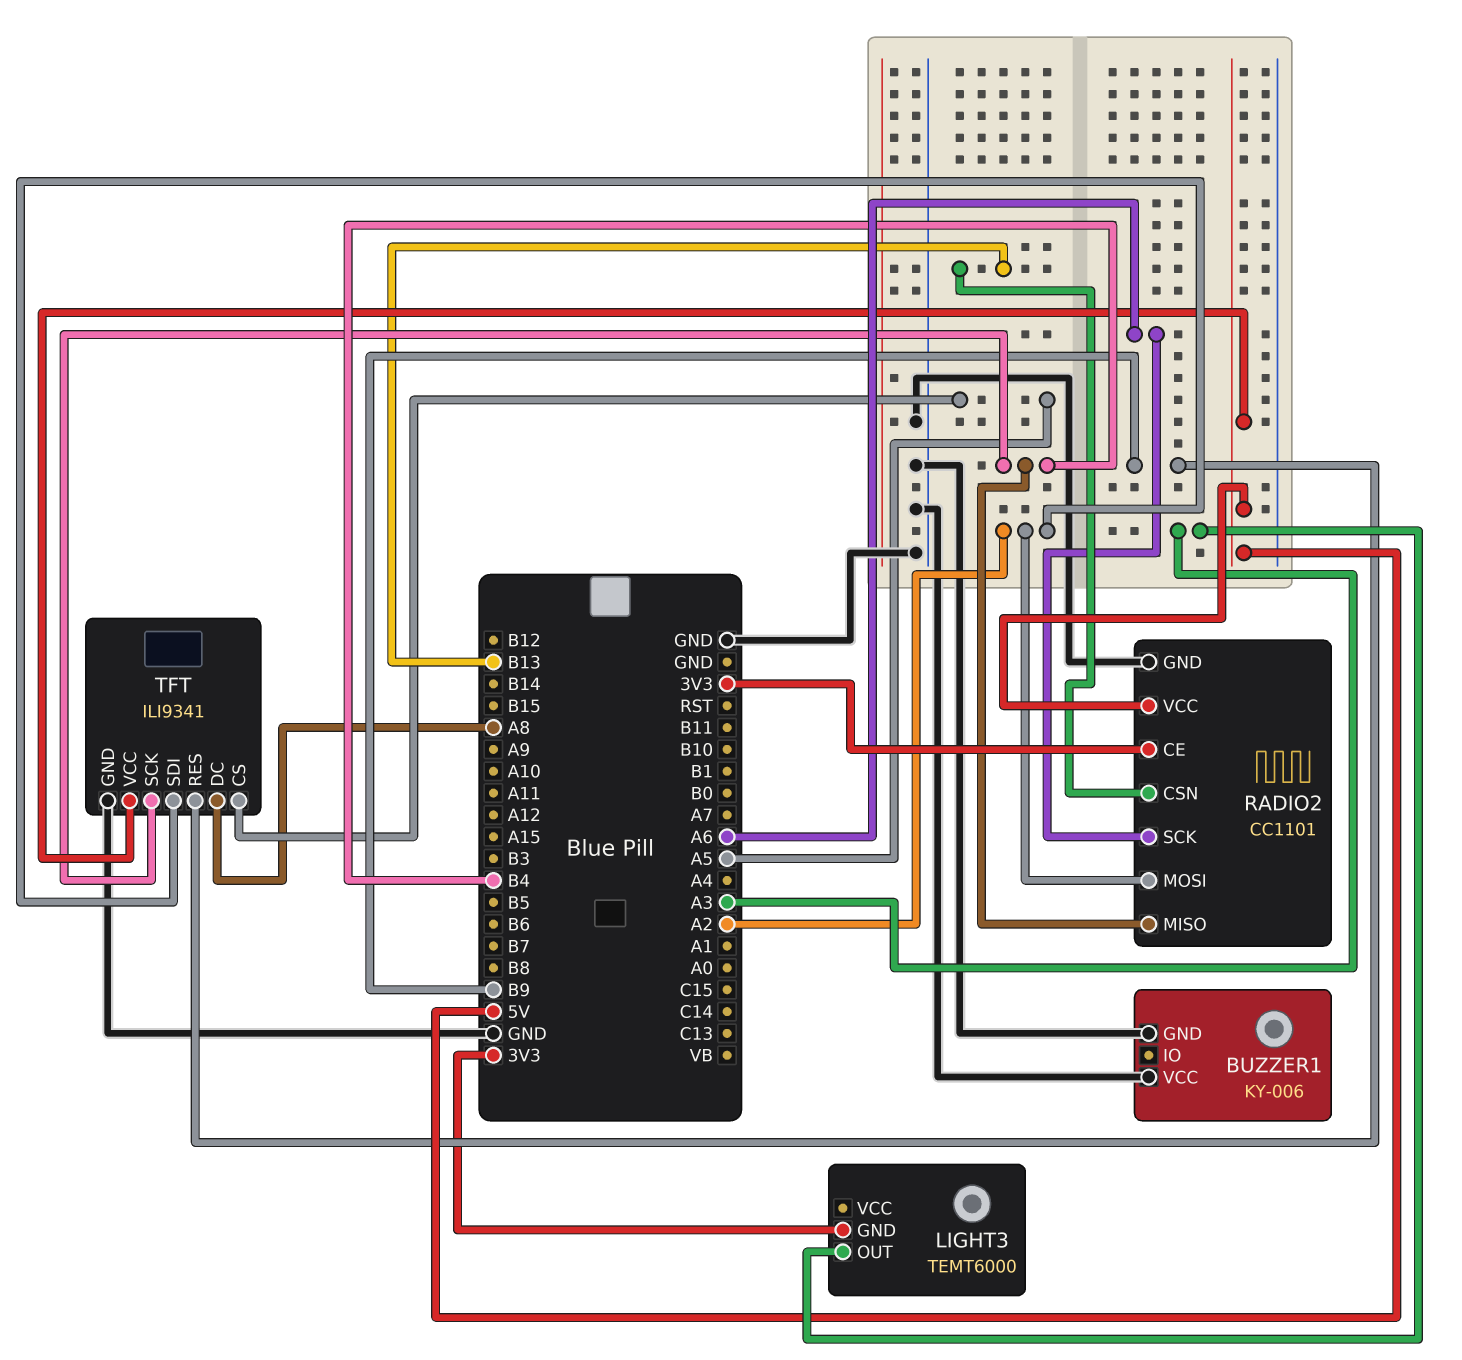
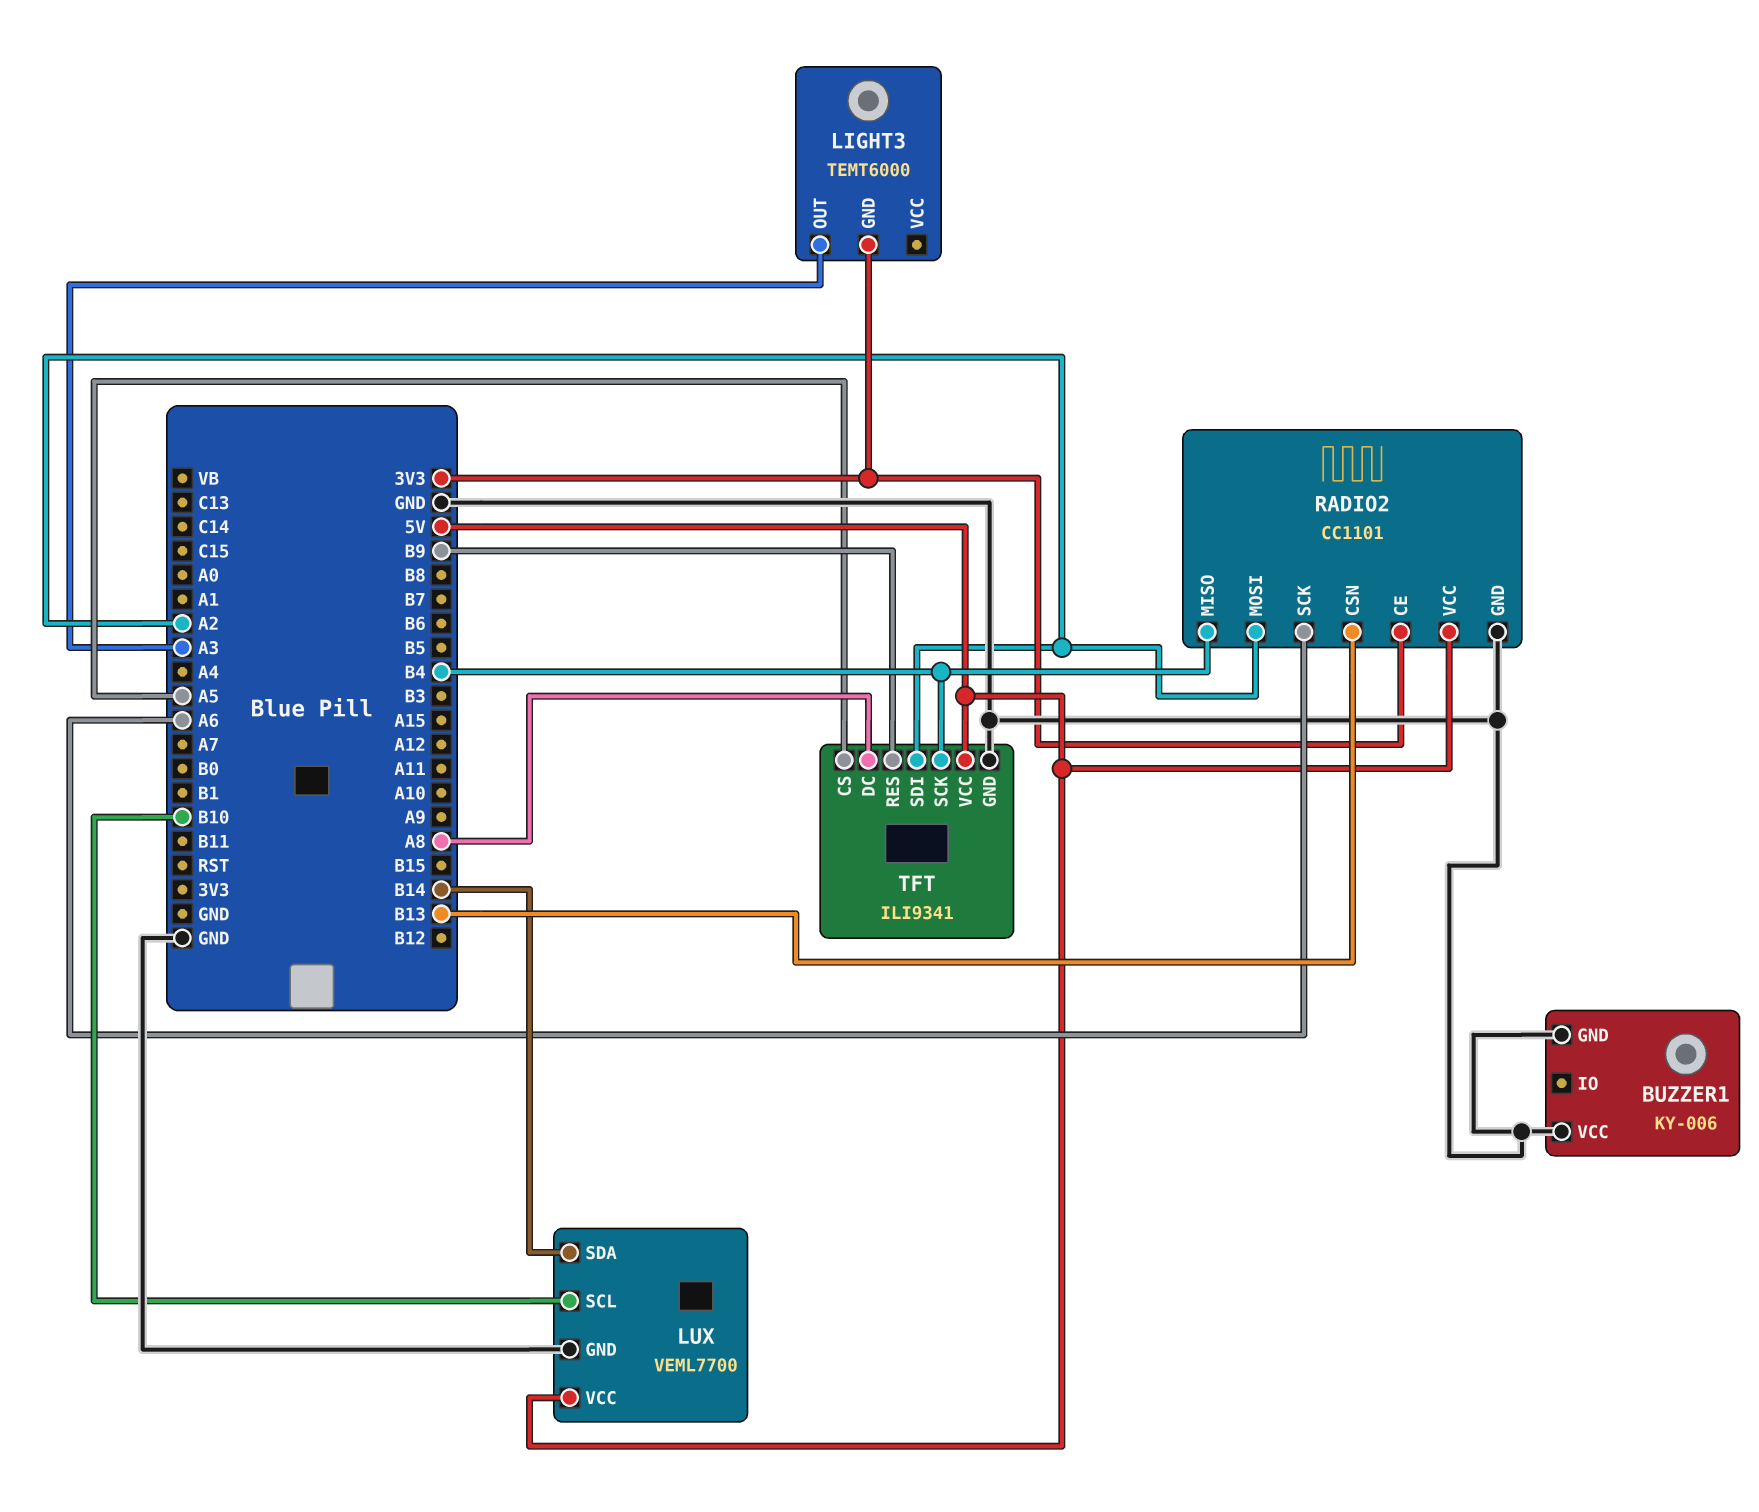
LUX: none -> VEML7700
LUX pin GND: none -> GND
LUX pin SCL: none -> B10
LUX pin SDA: none -> B14
LUX pin VCC: none -> 5V

